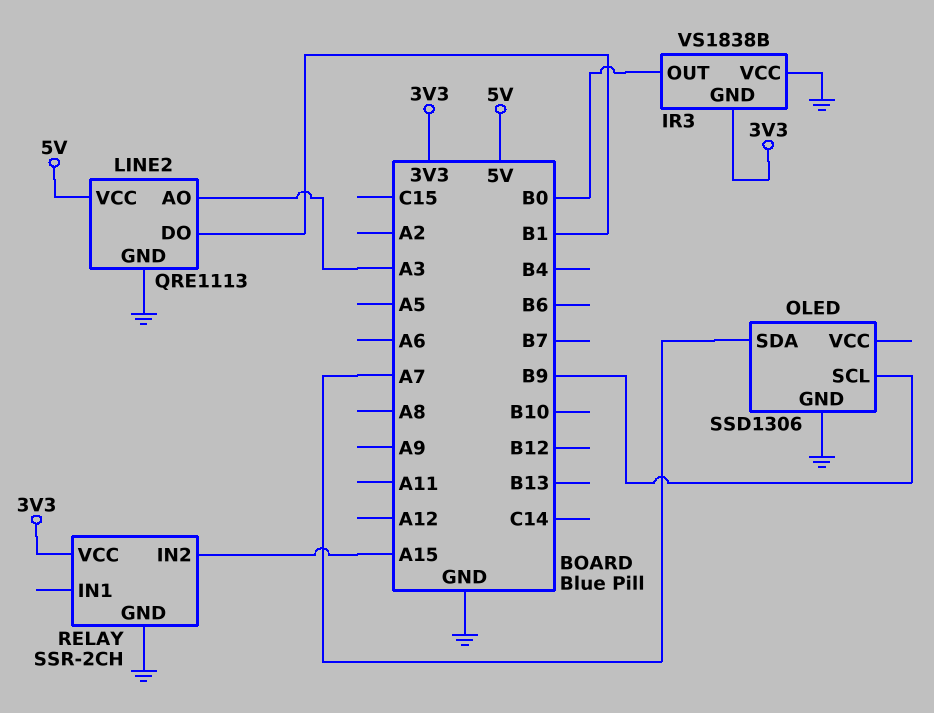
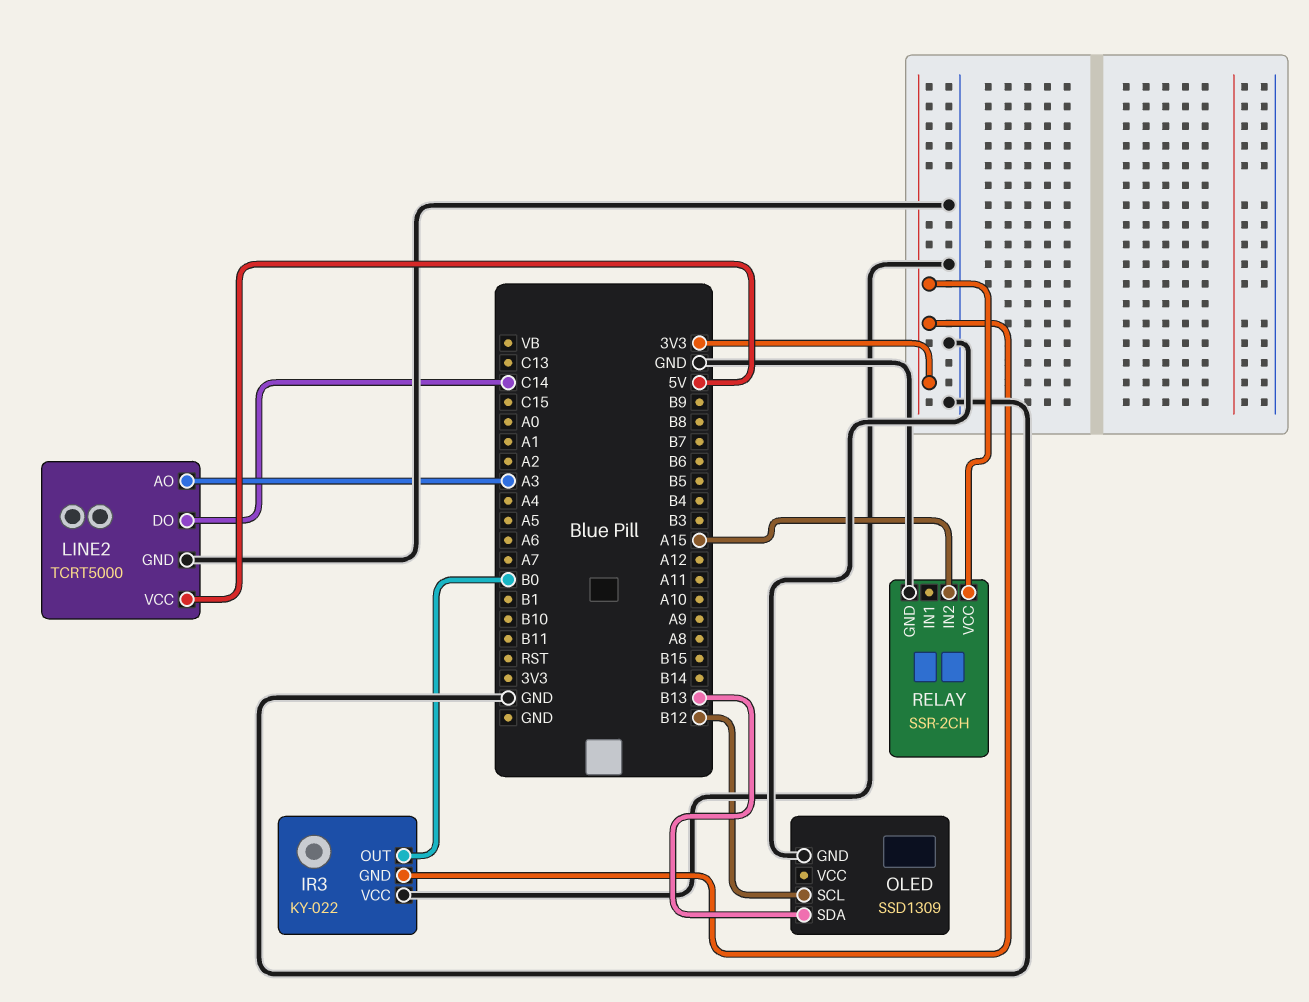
IR3: VS1838B -> KY-022
LINE2: QRE1113 -> TCRT5000
LINE2 pin DO: B1 -> C14
OLED: SSD1306 -> SSD1309
OLED pin SCL: B9 -> B12
OLED pin SDA: A7 -> B13

